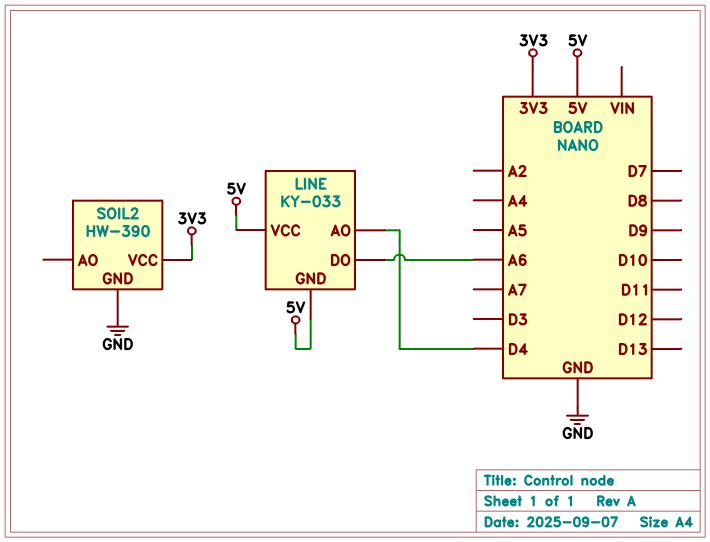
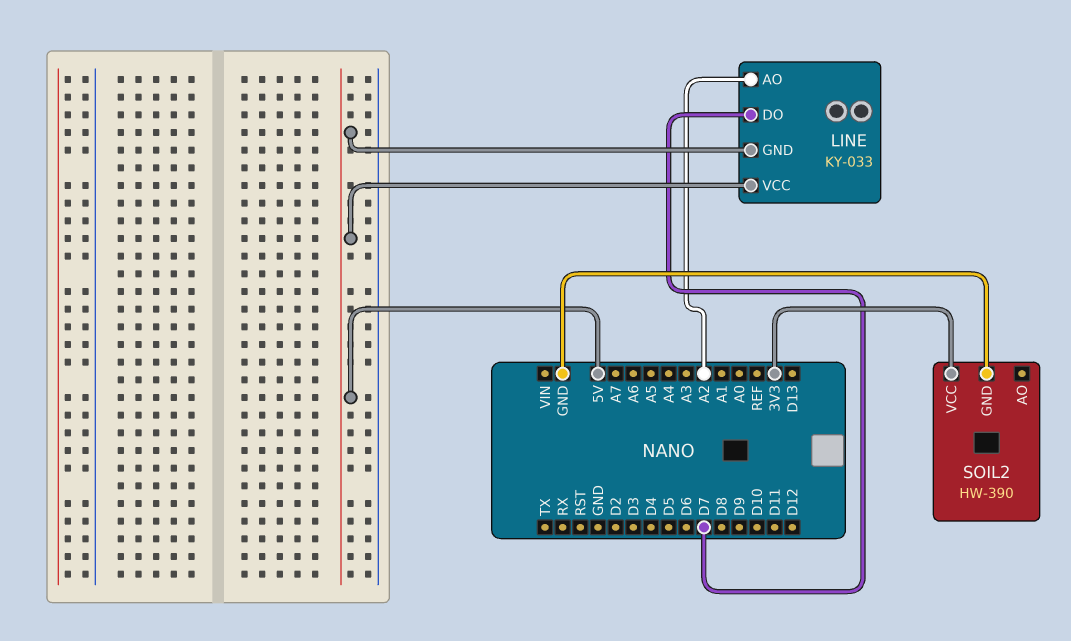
LINE pin AO: D4 -> A2
LINE pin DO: A6 -> D7

